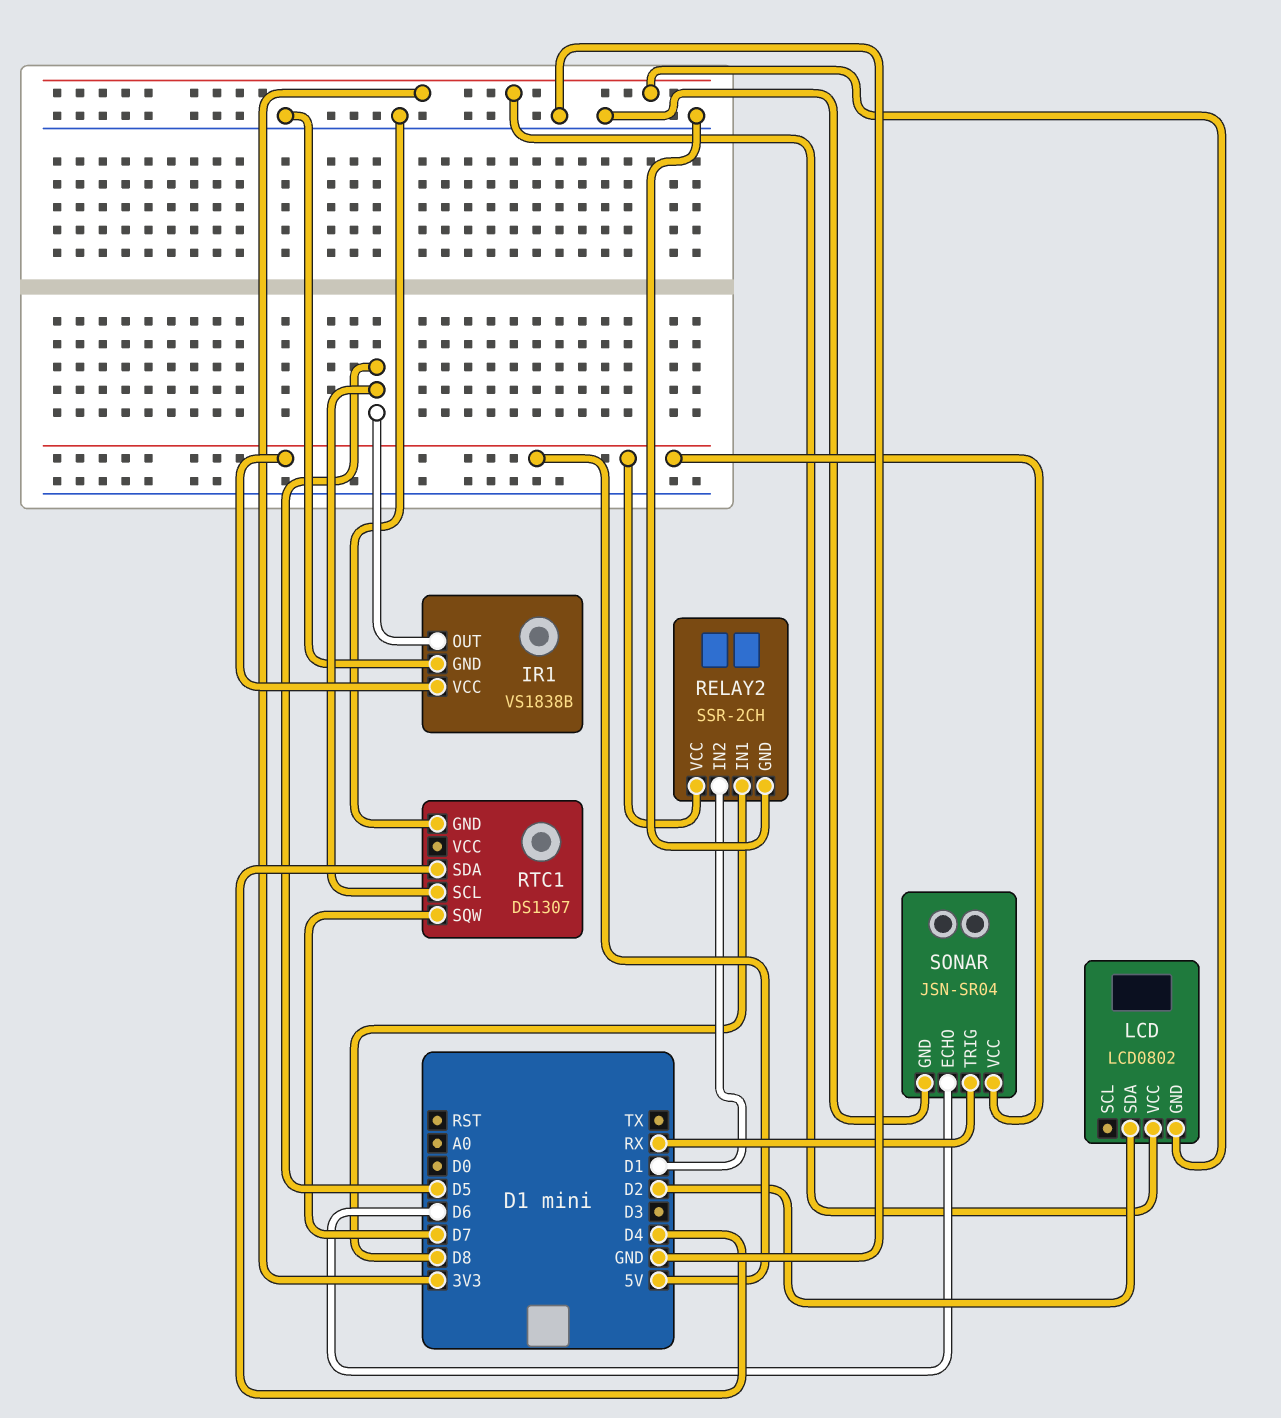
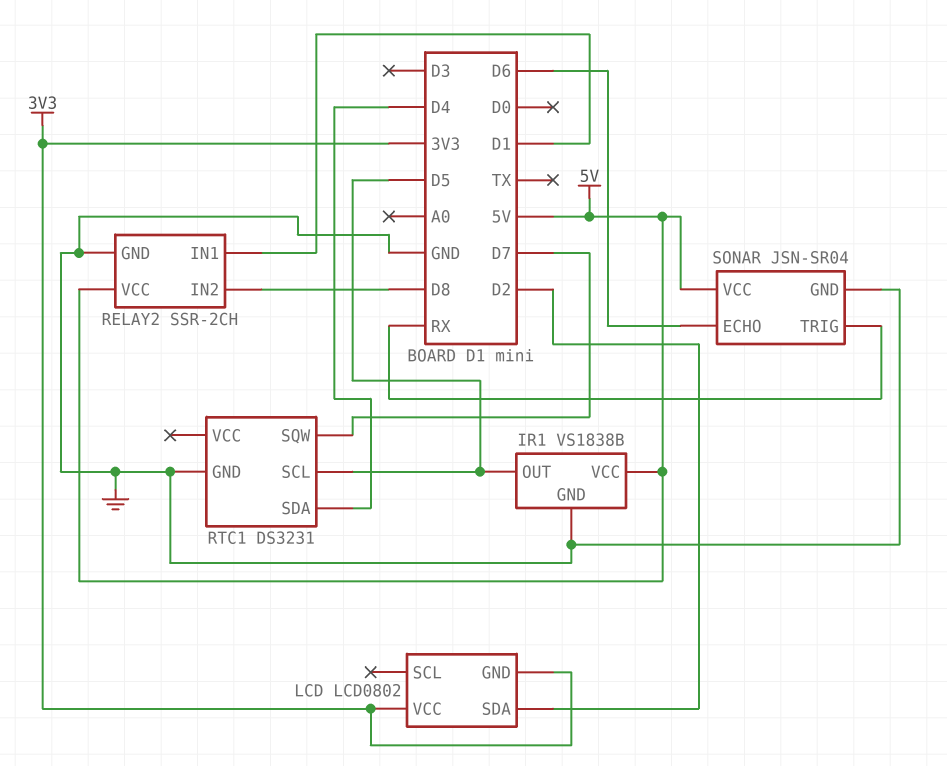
RELAY2 pin IN1: D8 -> D1
RELAY2 pin IN2: D1 -> D8
RTC1: DS1307 -> DS3231

